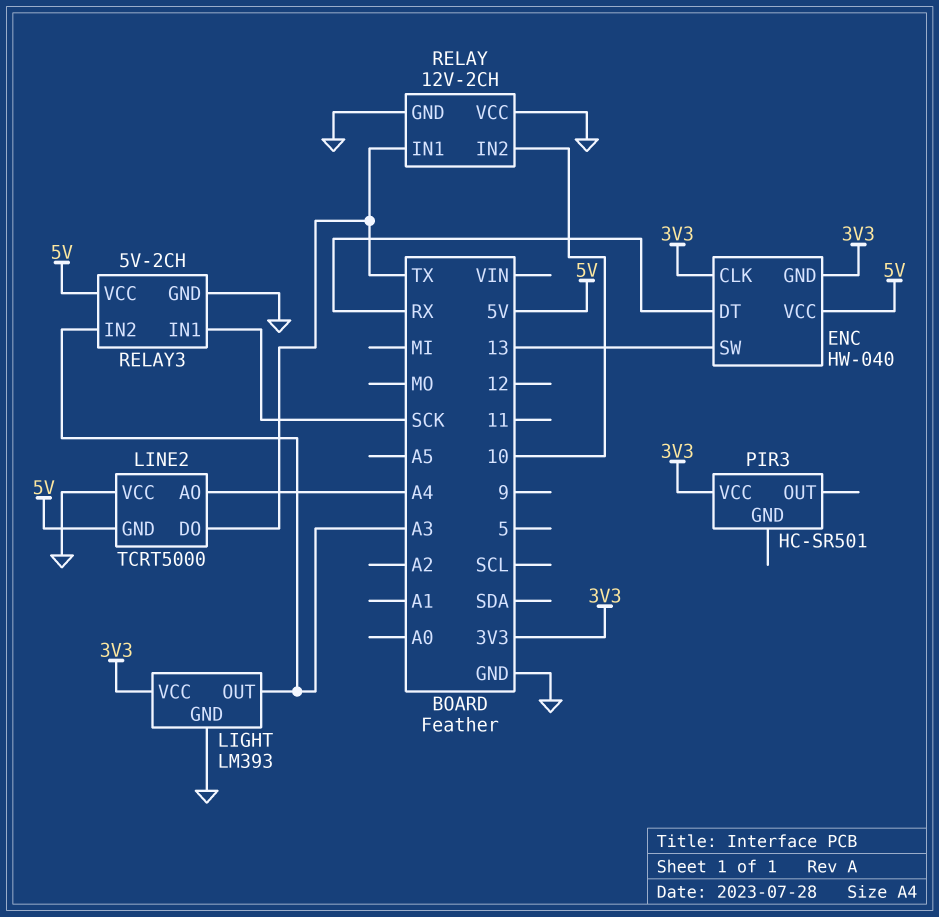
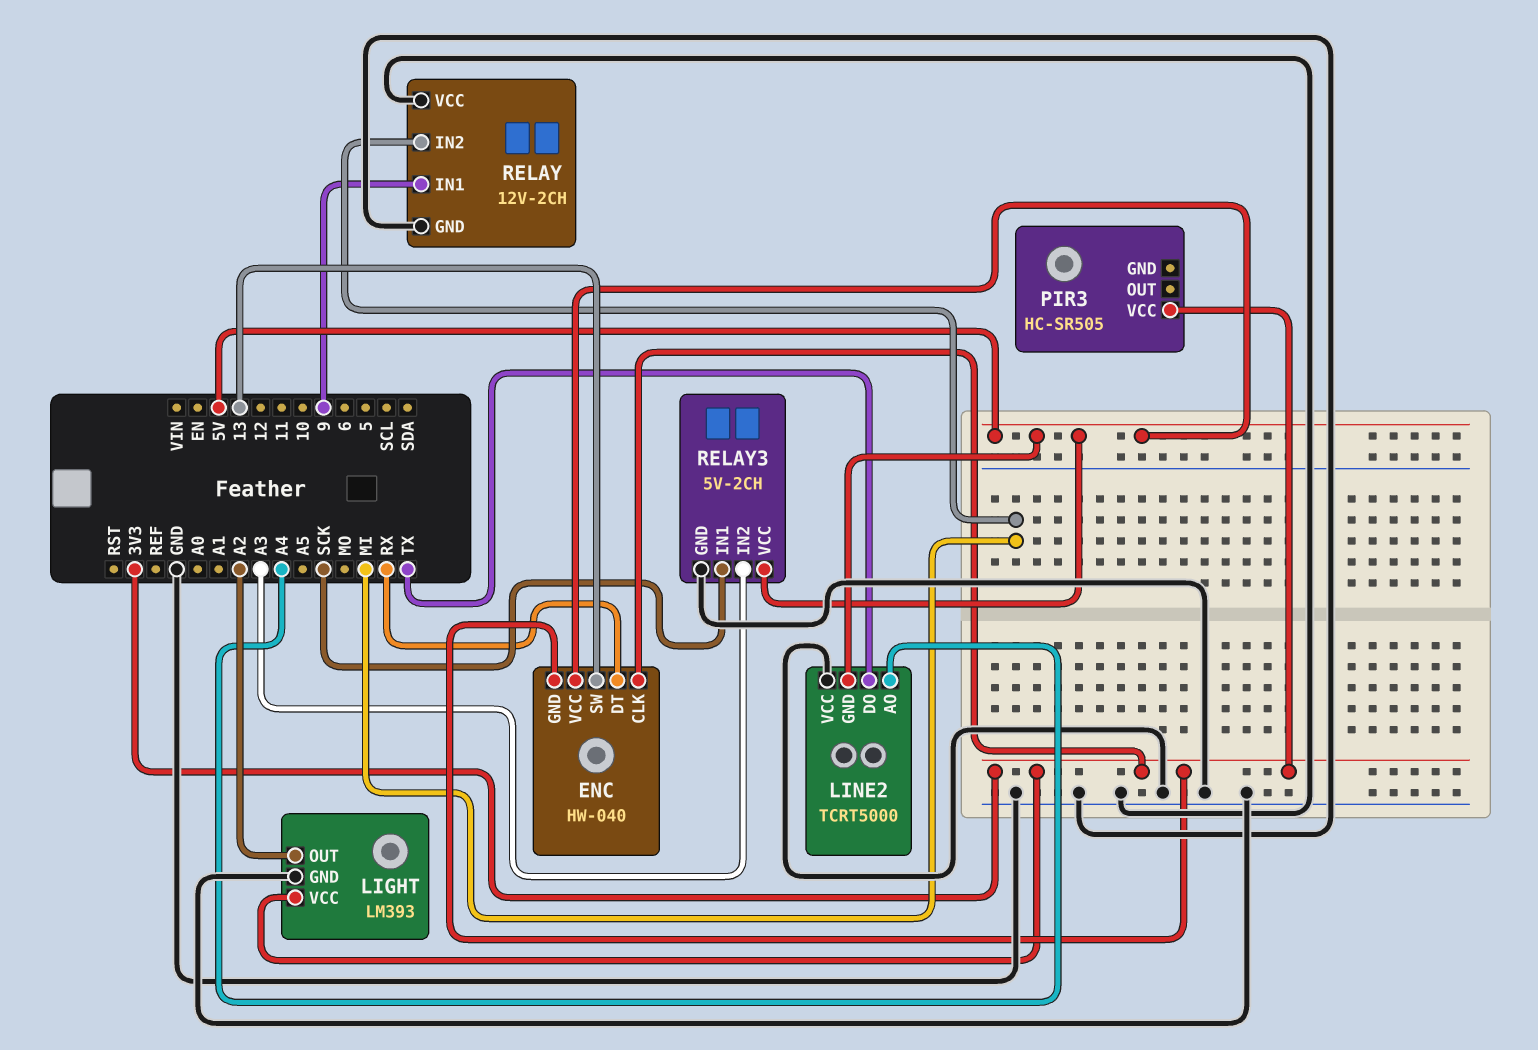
LIGHT pin OUT: A3 -> A2
PIR3: HC-SR501 -> HC-SR505
RELAY pin IN1: TX -> 9
RELAY pin IN2: 10 -> MI

